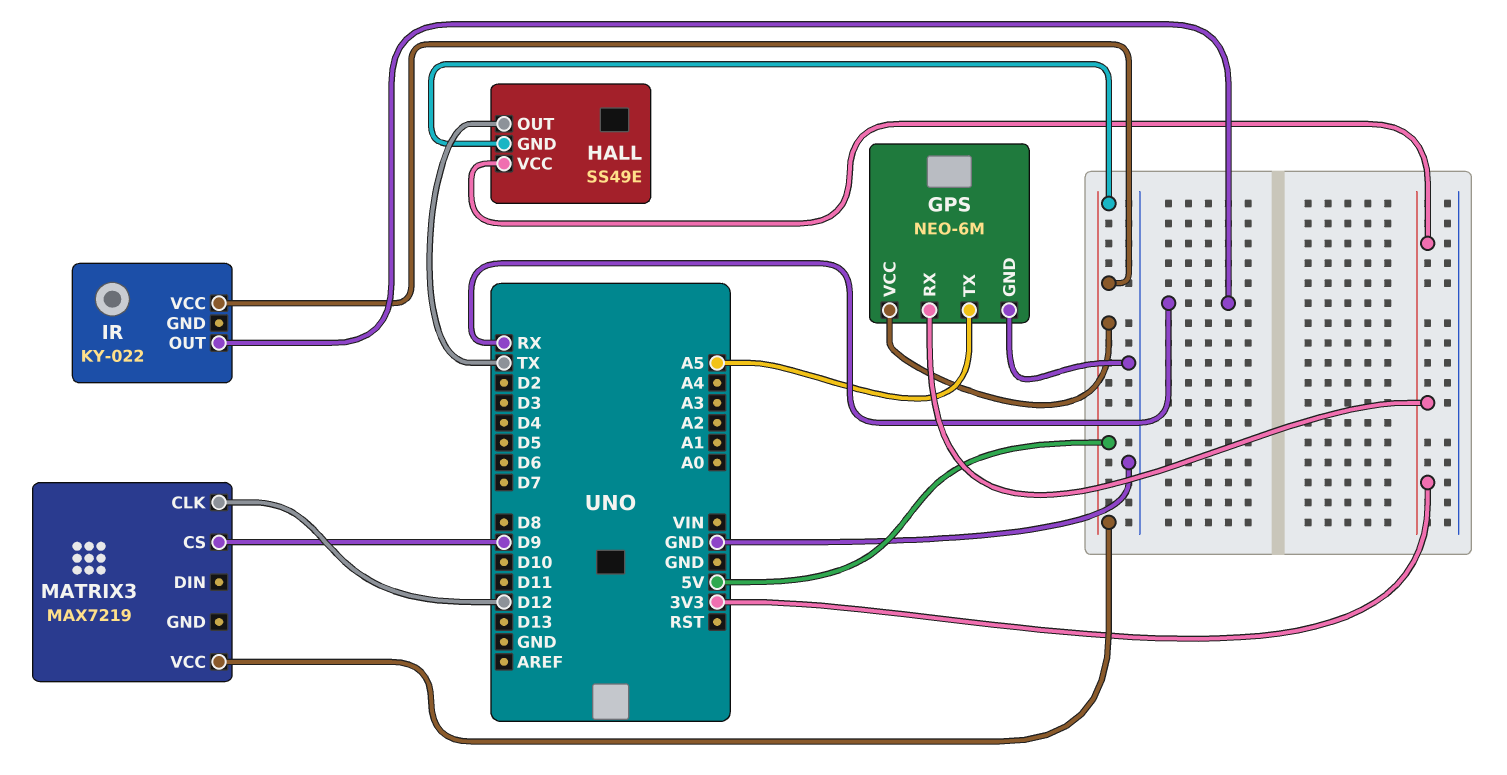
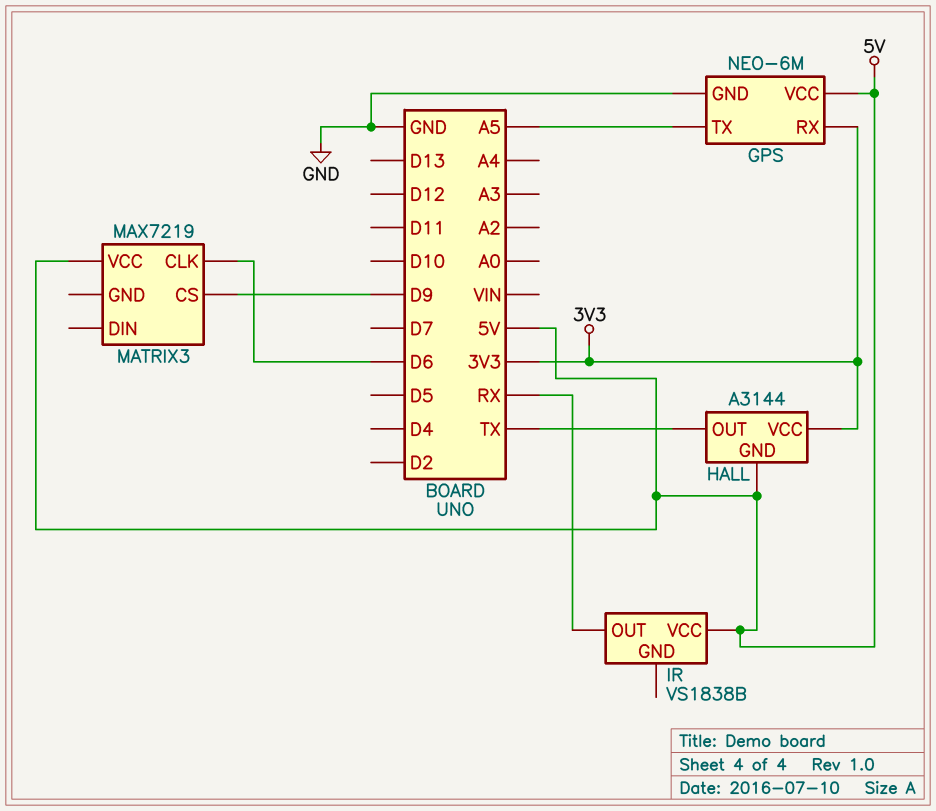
HALL: SS49E -> A3144
IR: KY-022 -> VS1838B
MATRIX3 pin CLK: D12 -> D6

